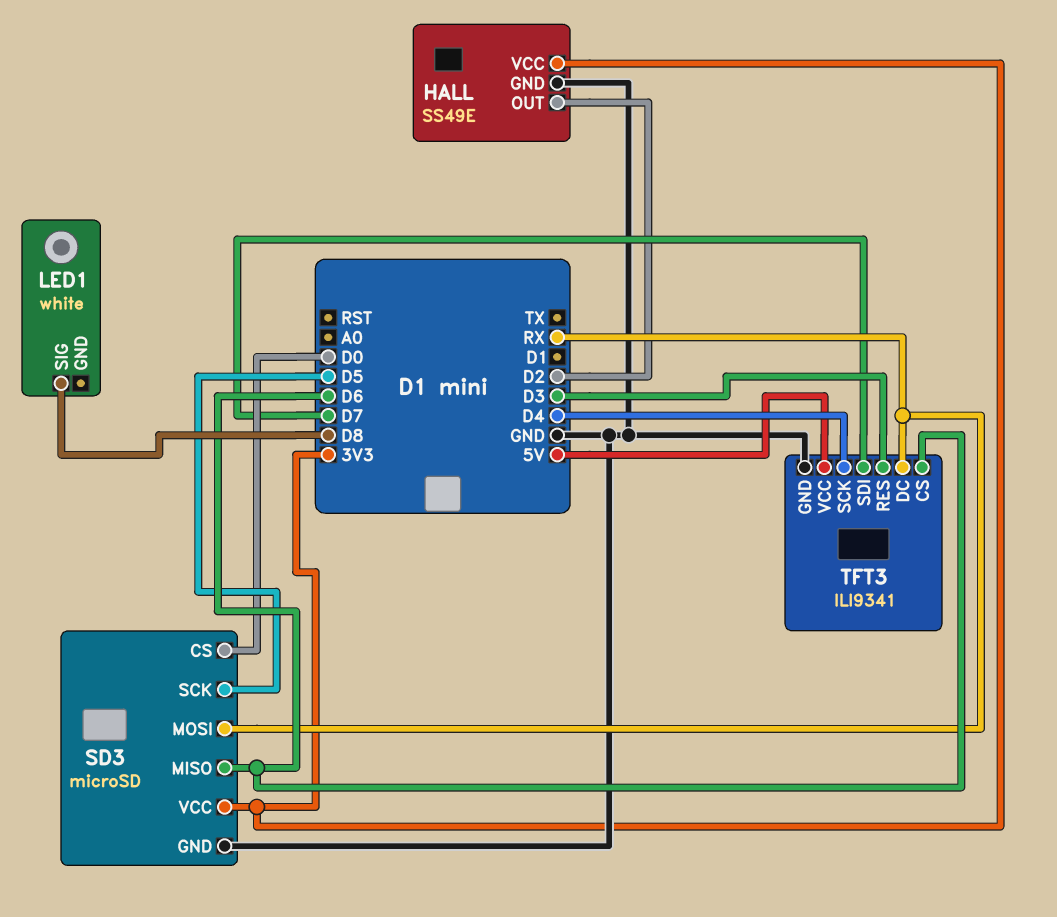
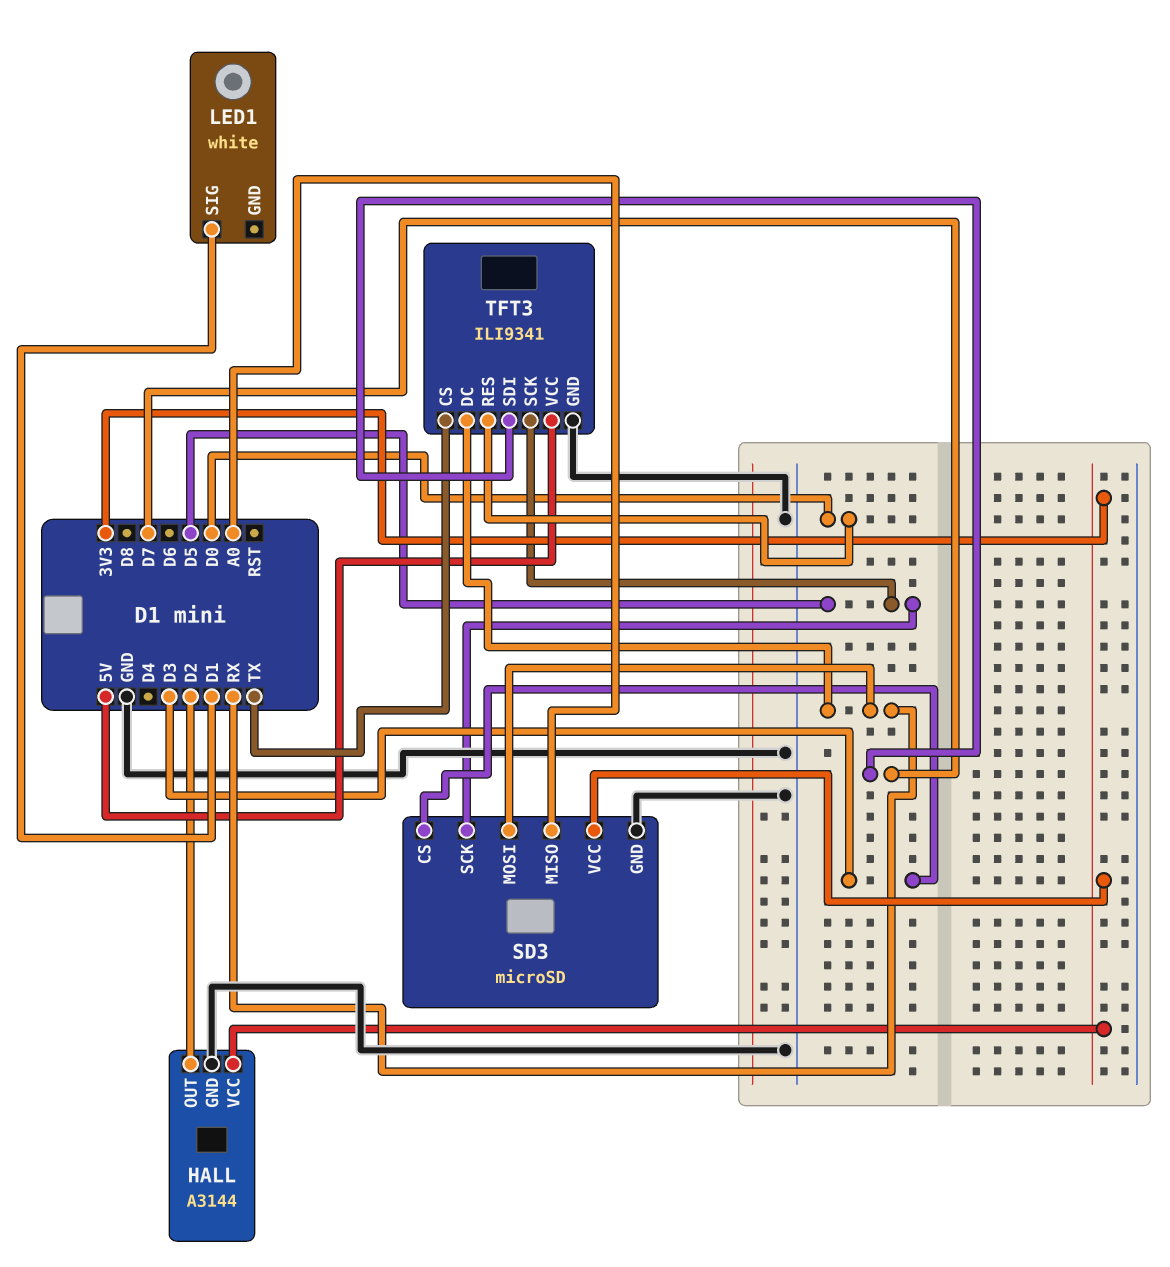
HALL: SS49E -> A3144
LED1 pin SIG: D8 -> D1
SD3 pin CS: D0 -> D3
SD3 pin MISO: D6 -> A0
TFT3 pin CS: D6 -> TX
TFT3 pin RES: D3 -> D0
TFT3 pin SCK: D4 -> D5

